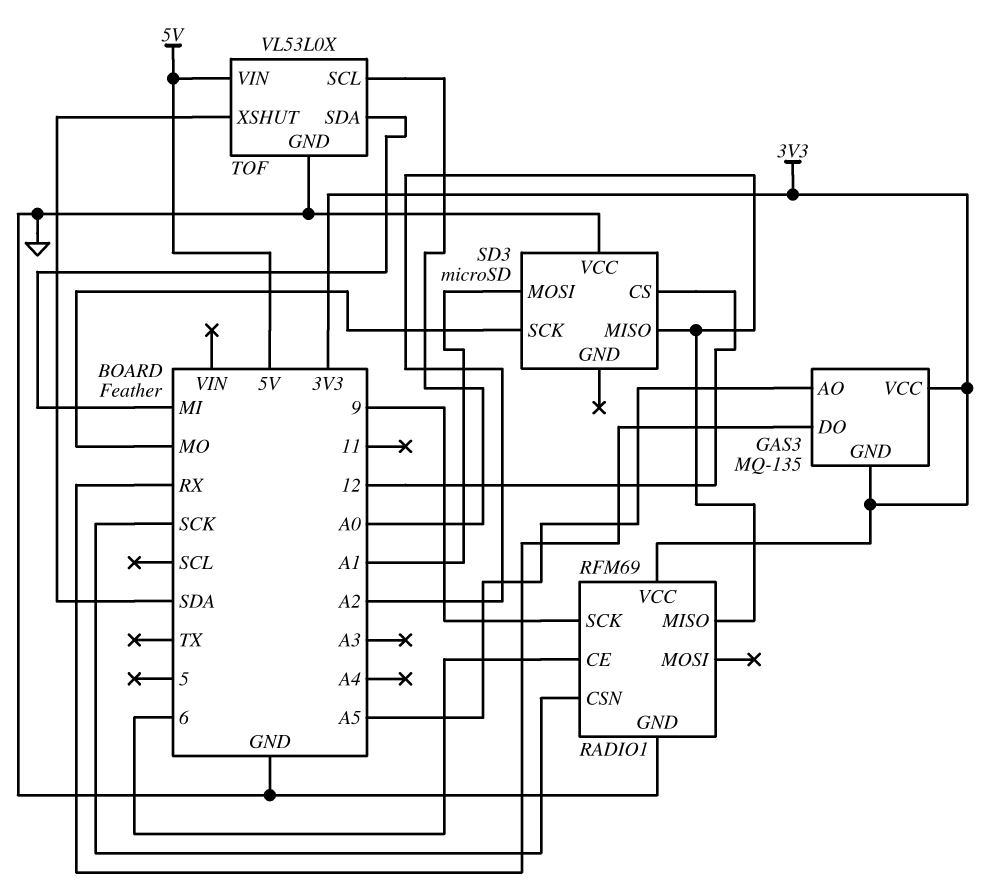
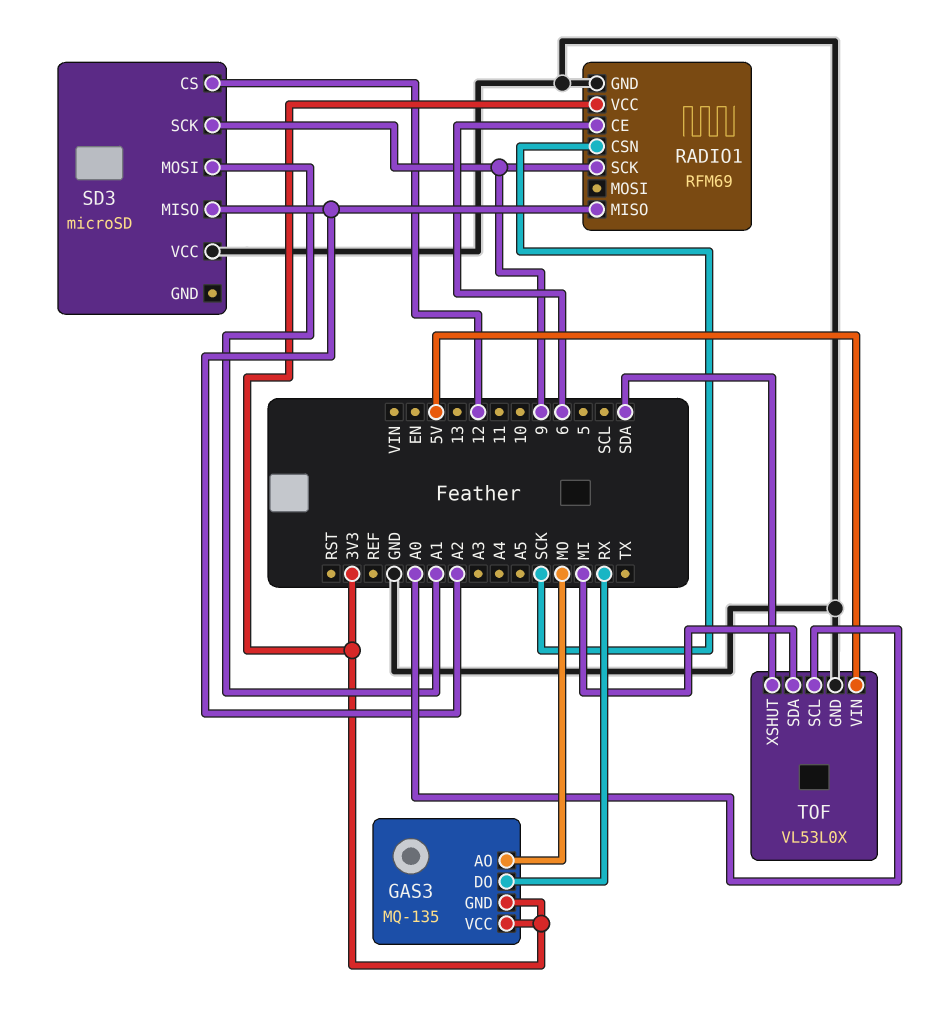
GAS3 pin AO: A5 -> MO
SD3 pin SCK: MO -> 9

